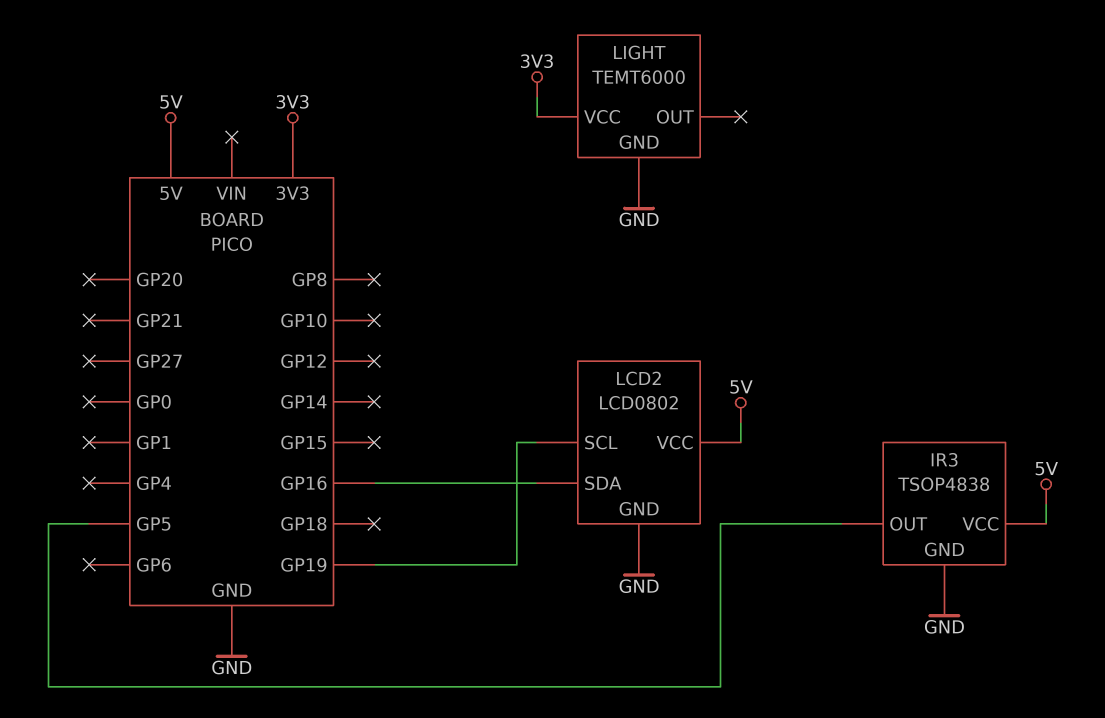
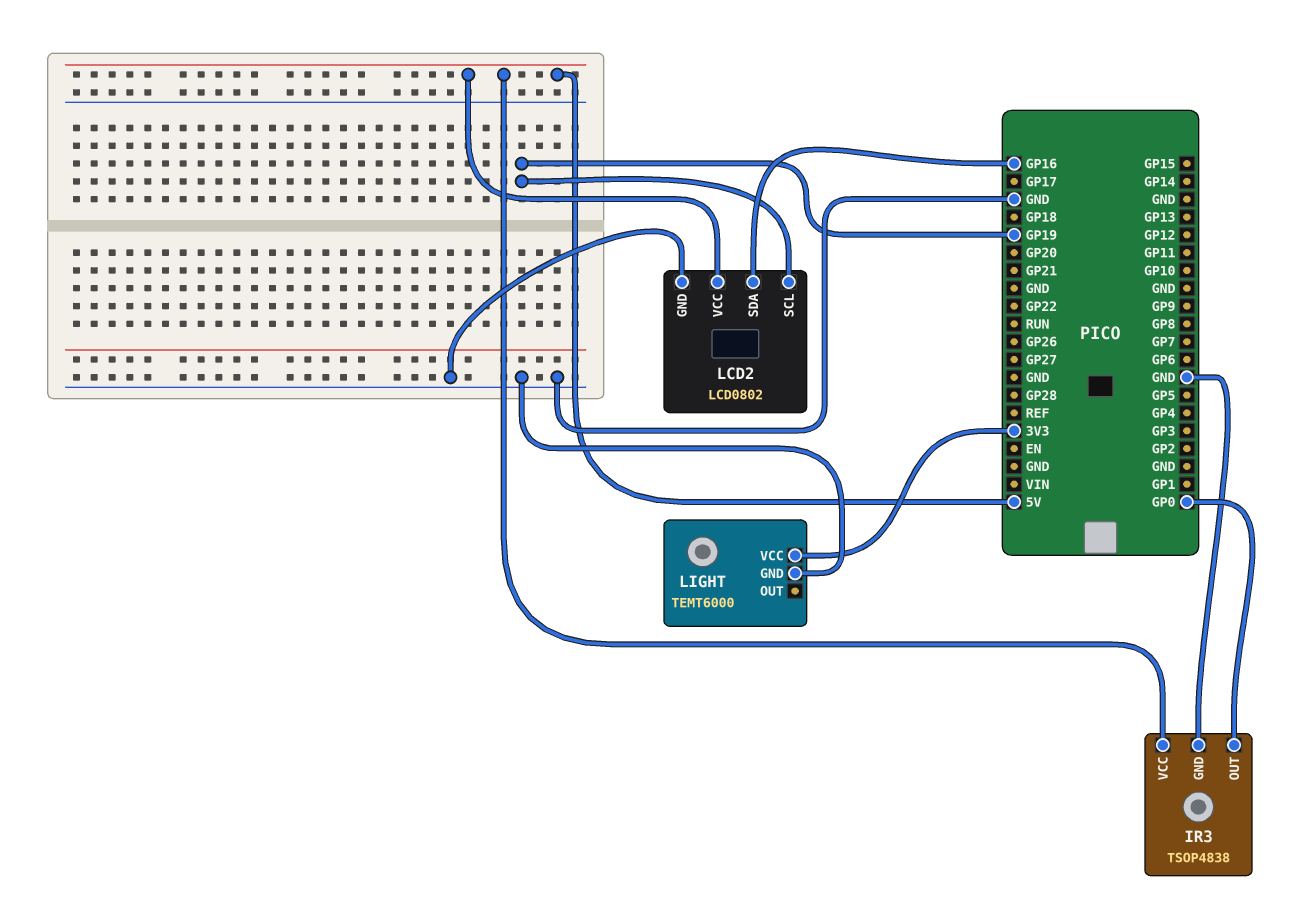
IR3 pin OUT: GP5 -> GP0

